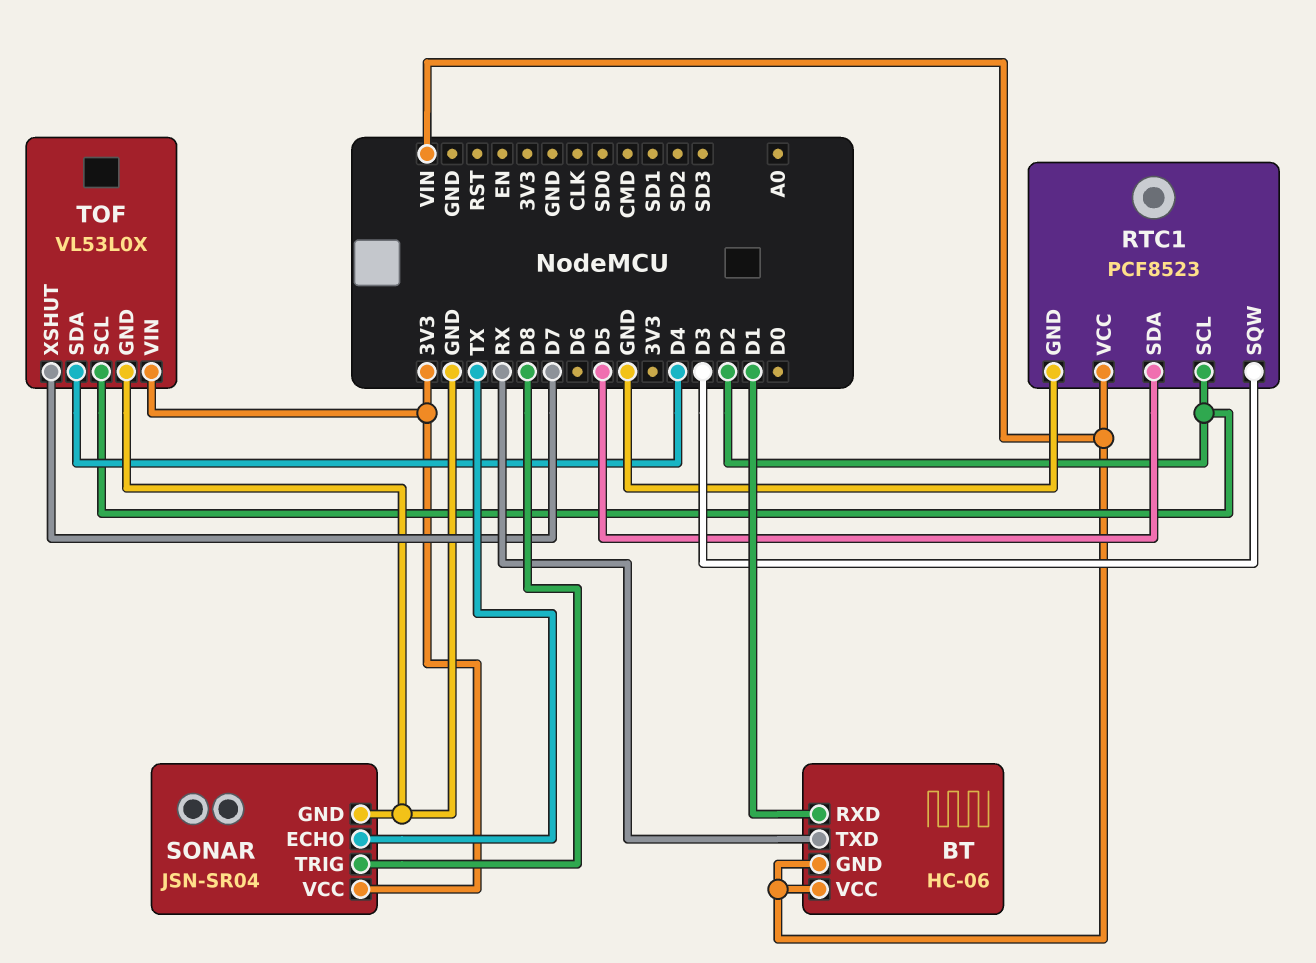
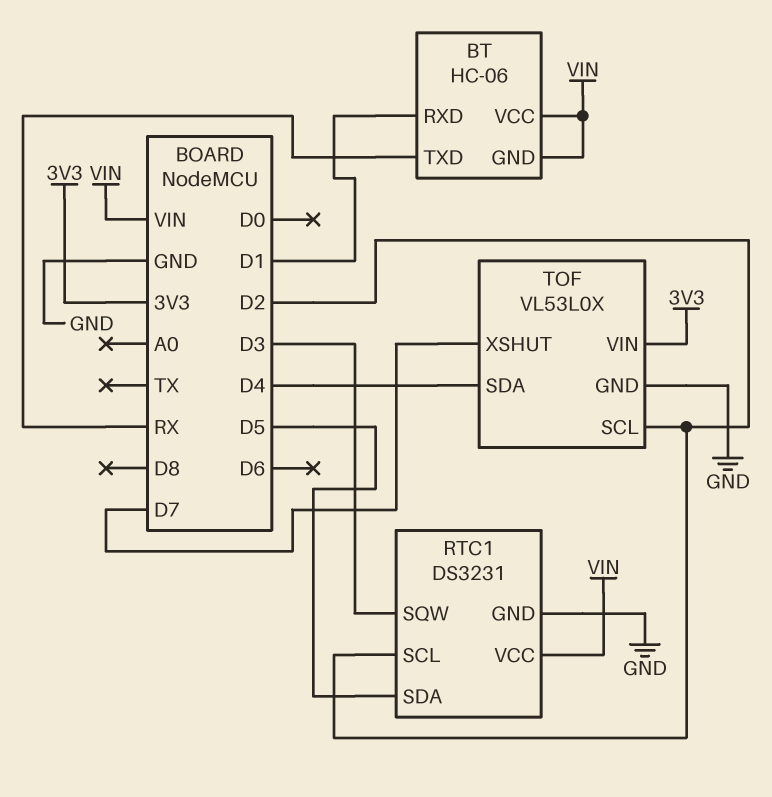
RTC1: PCF8523 -> DS3231
SONAR: JSN-SR04 -> none
SONAR pin ECHO: TX -> none
SONAR pin GND: GND -> none
SONAR pin TRIG: D8 -> none
SONAR pin VCC: 3V3 -> none

